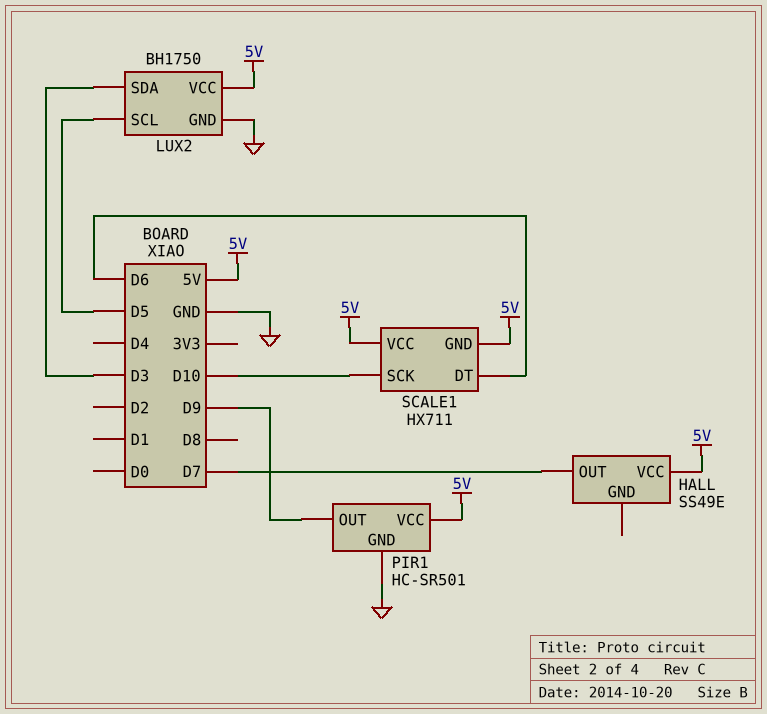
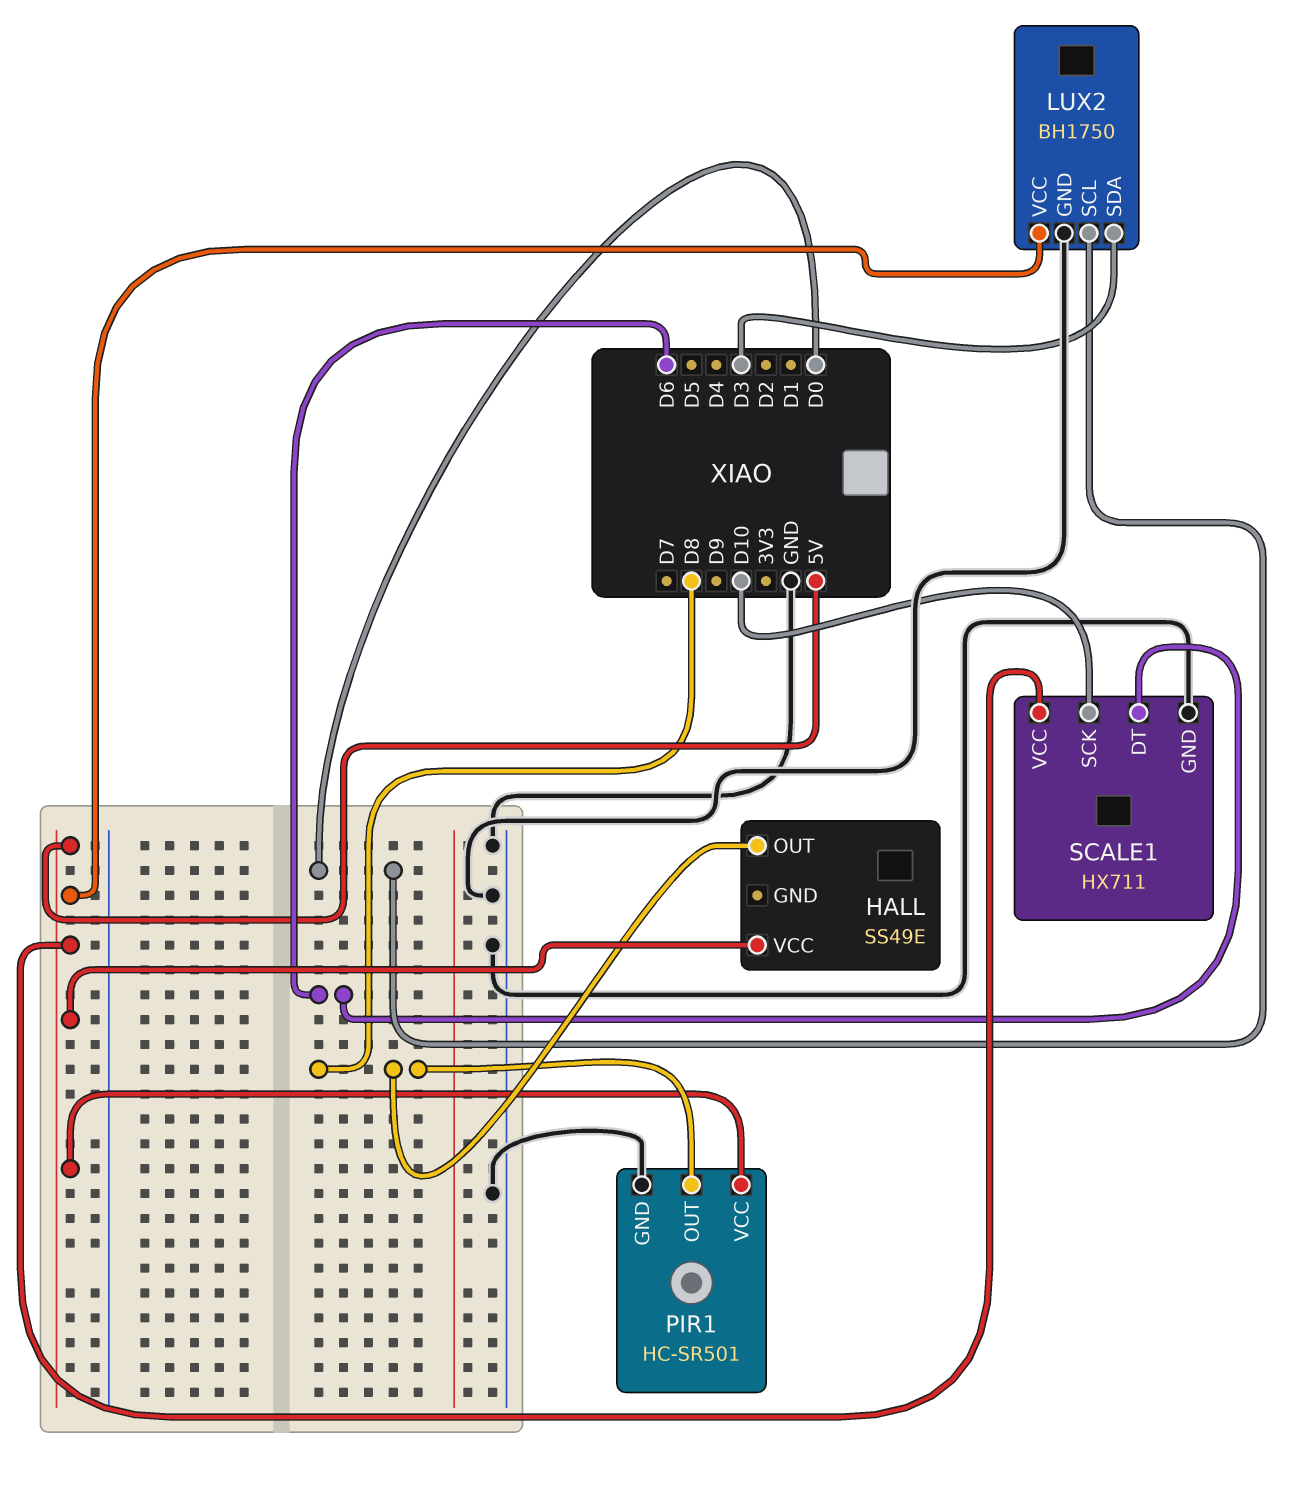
HALL pin OUT: D7 -> D8
LUX2 pin SCL: D5 -> D0
PIR1 pin OUT: D9 -> D8
SCALE1 pin GND: 5V -> GND

